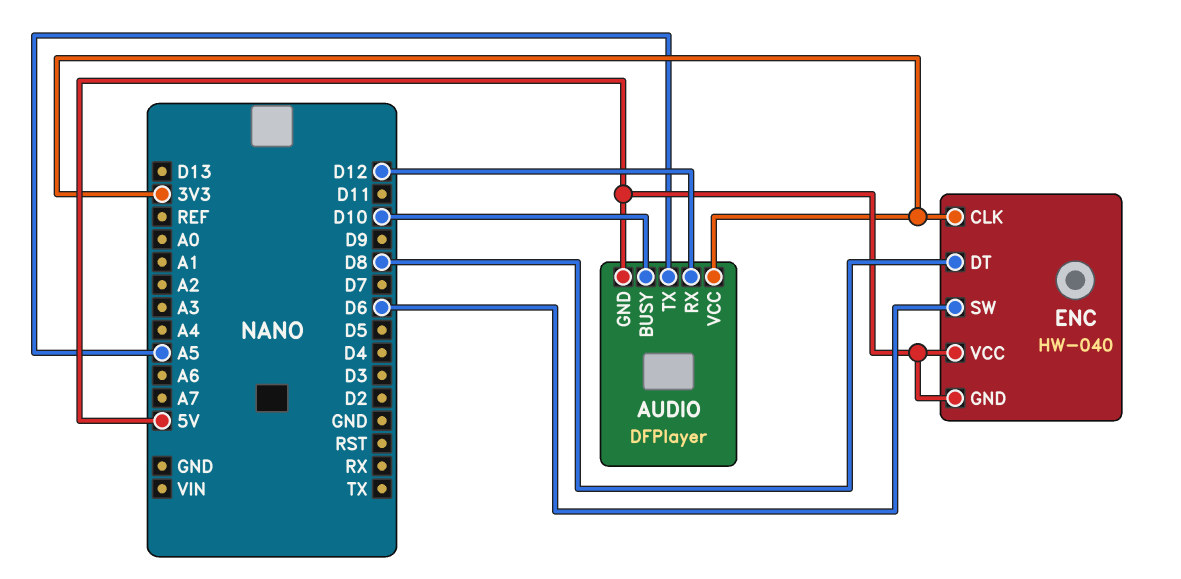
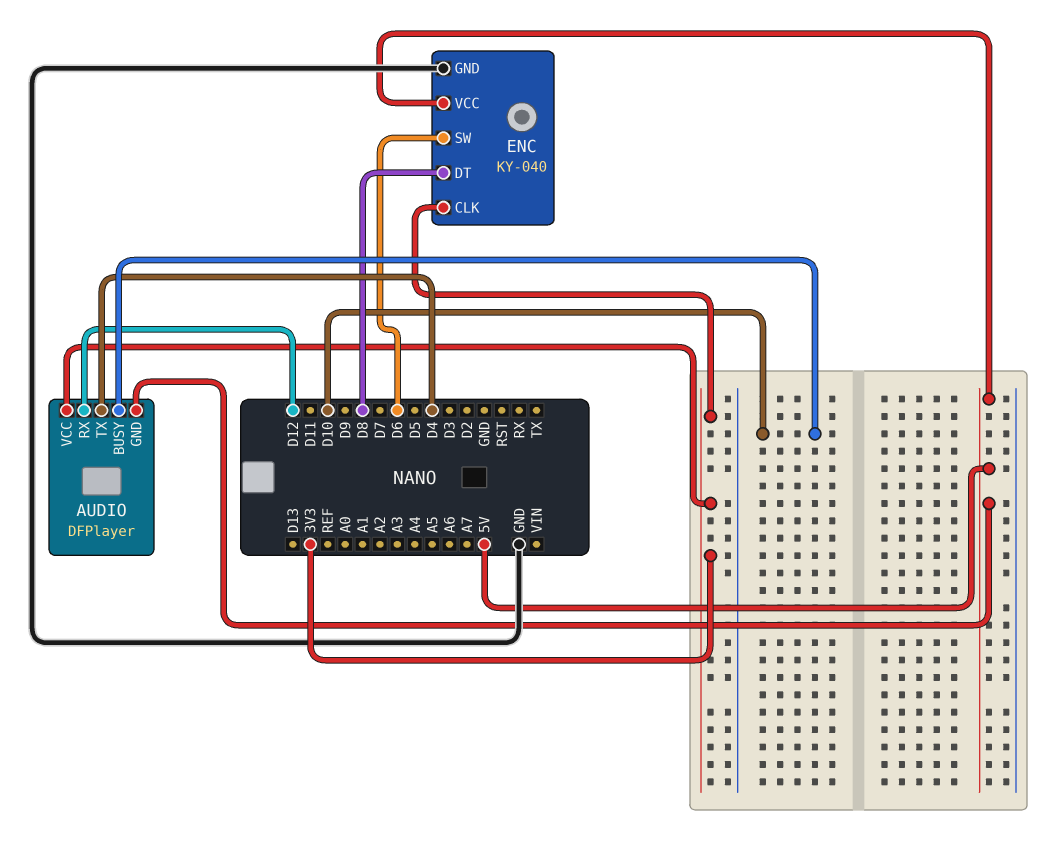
AUDIO pin TX: A5 -> D4
ENC: HW-040 -> KY-040
ENC pin GND: 5V -> GND

